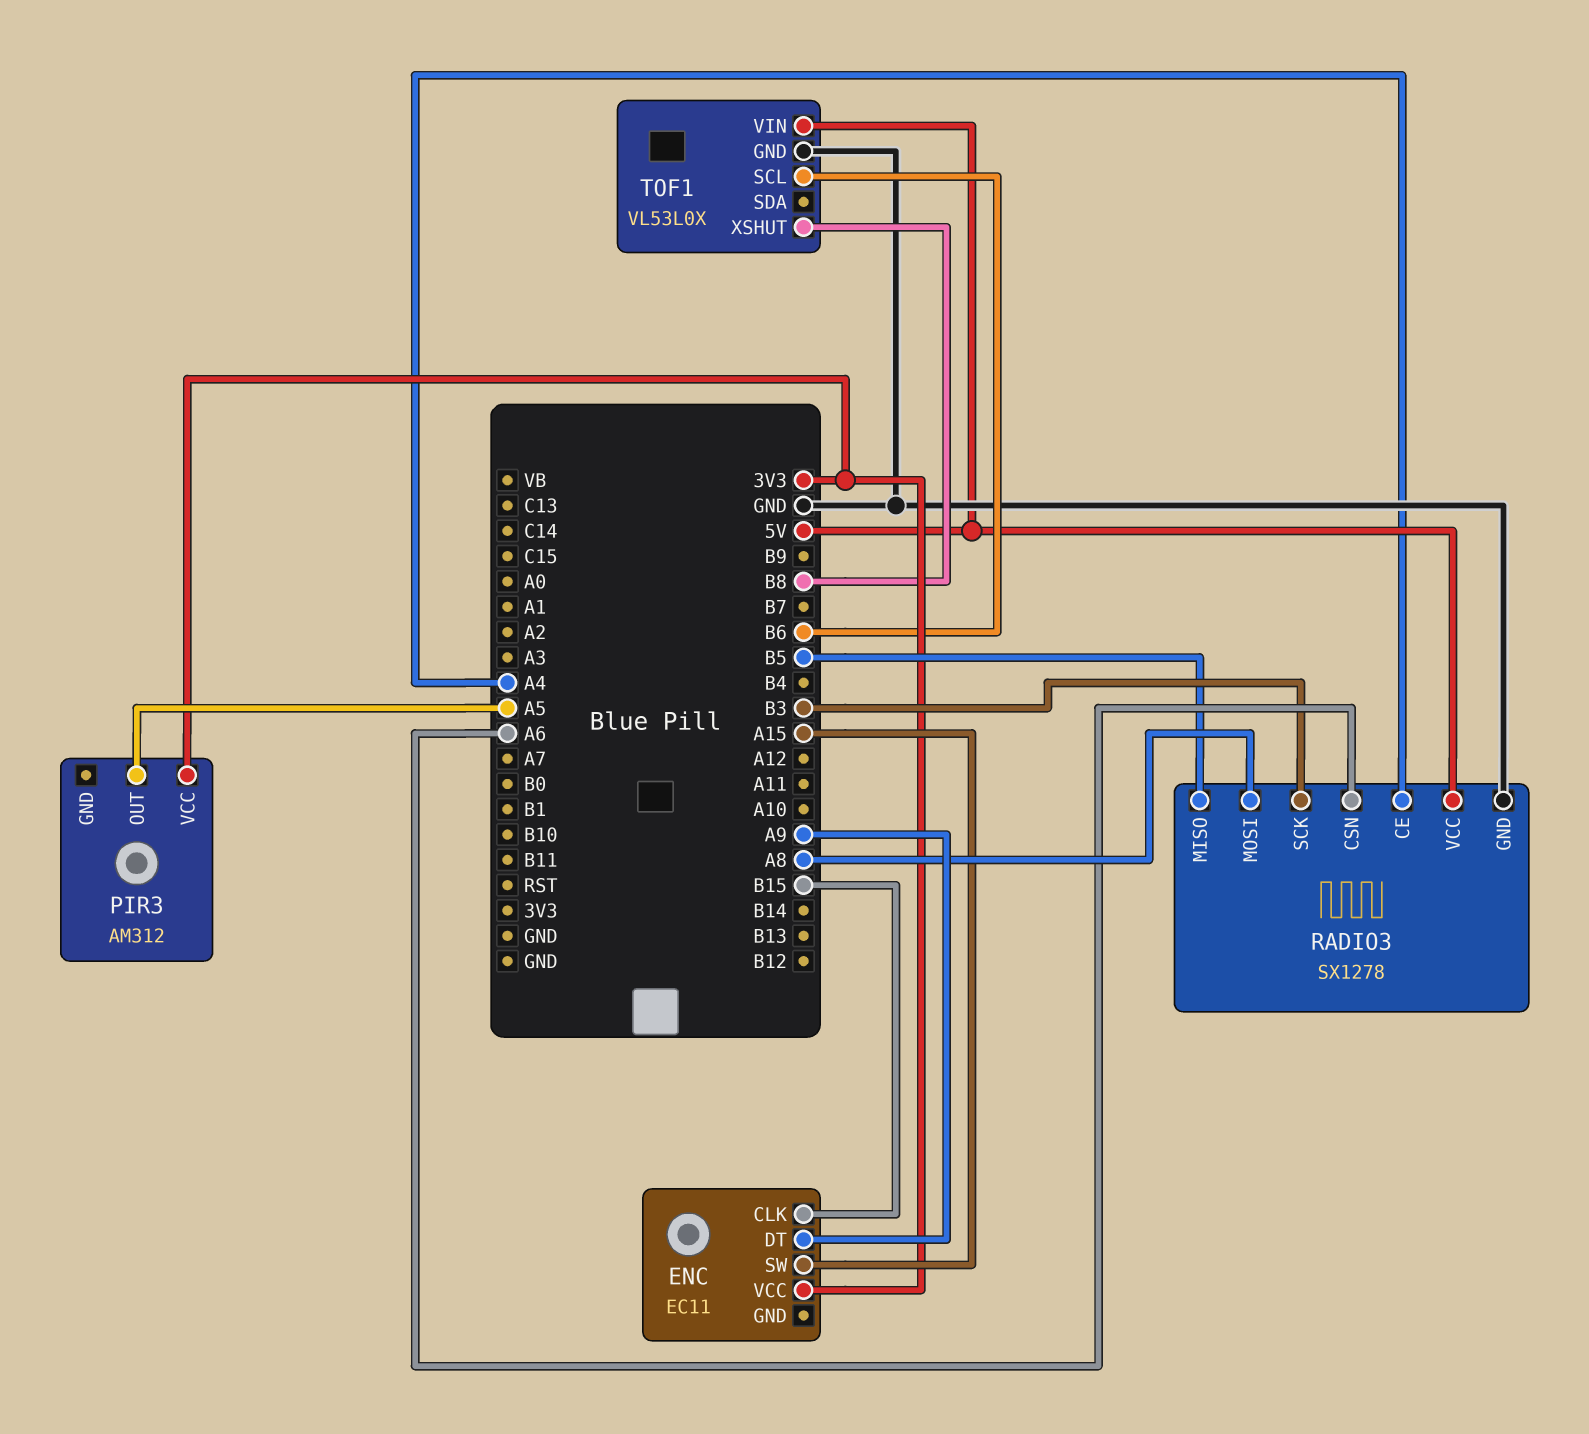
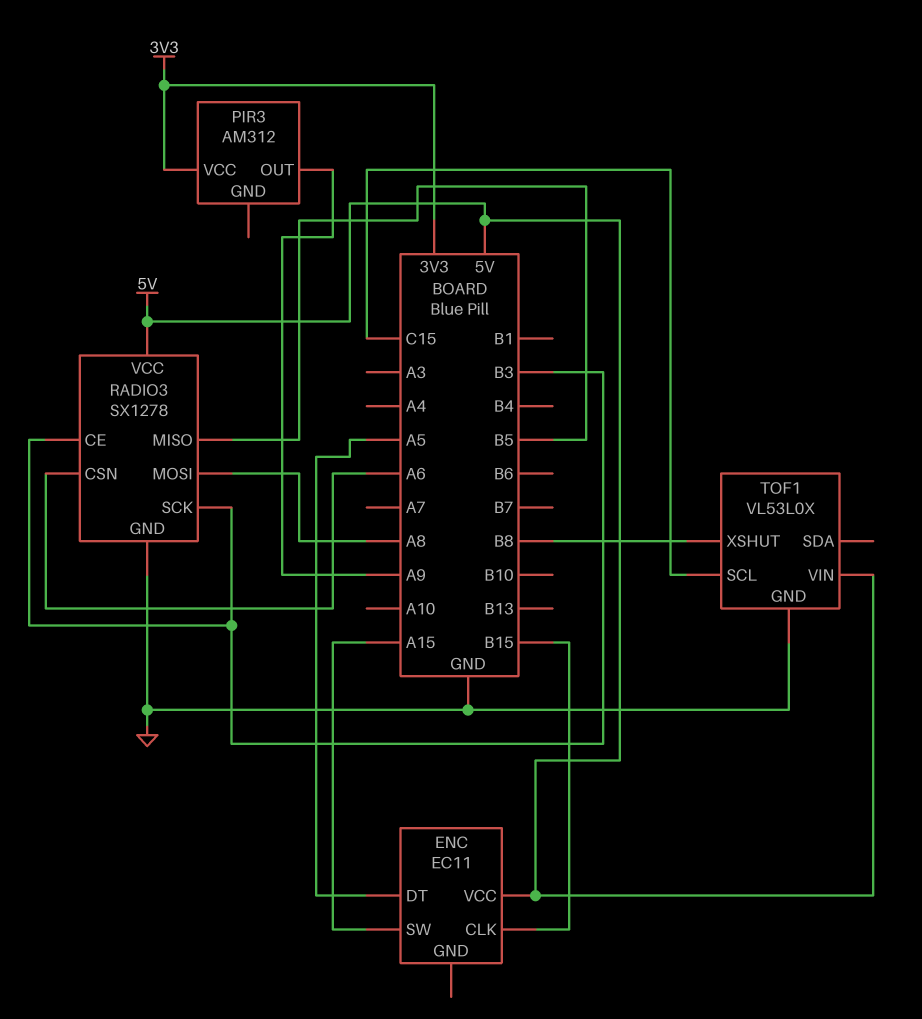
ENC pin DT: A9 -> A5
ENC pin VCC: 3V3 -> 5V
PIR3 pin OUT: A5 -> A9
RADIO3 pin CE: A4 -> B3
TOF1 pin SCL: B6 -> C15

